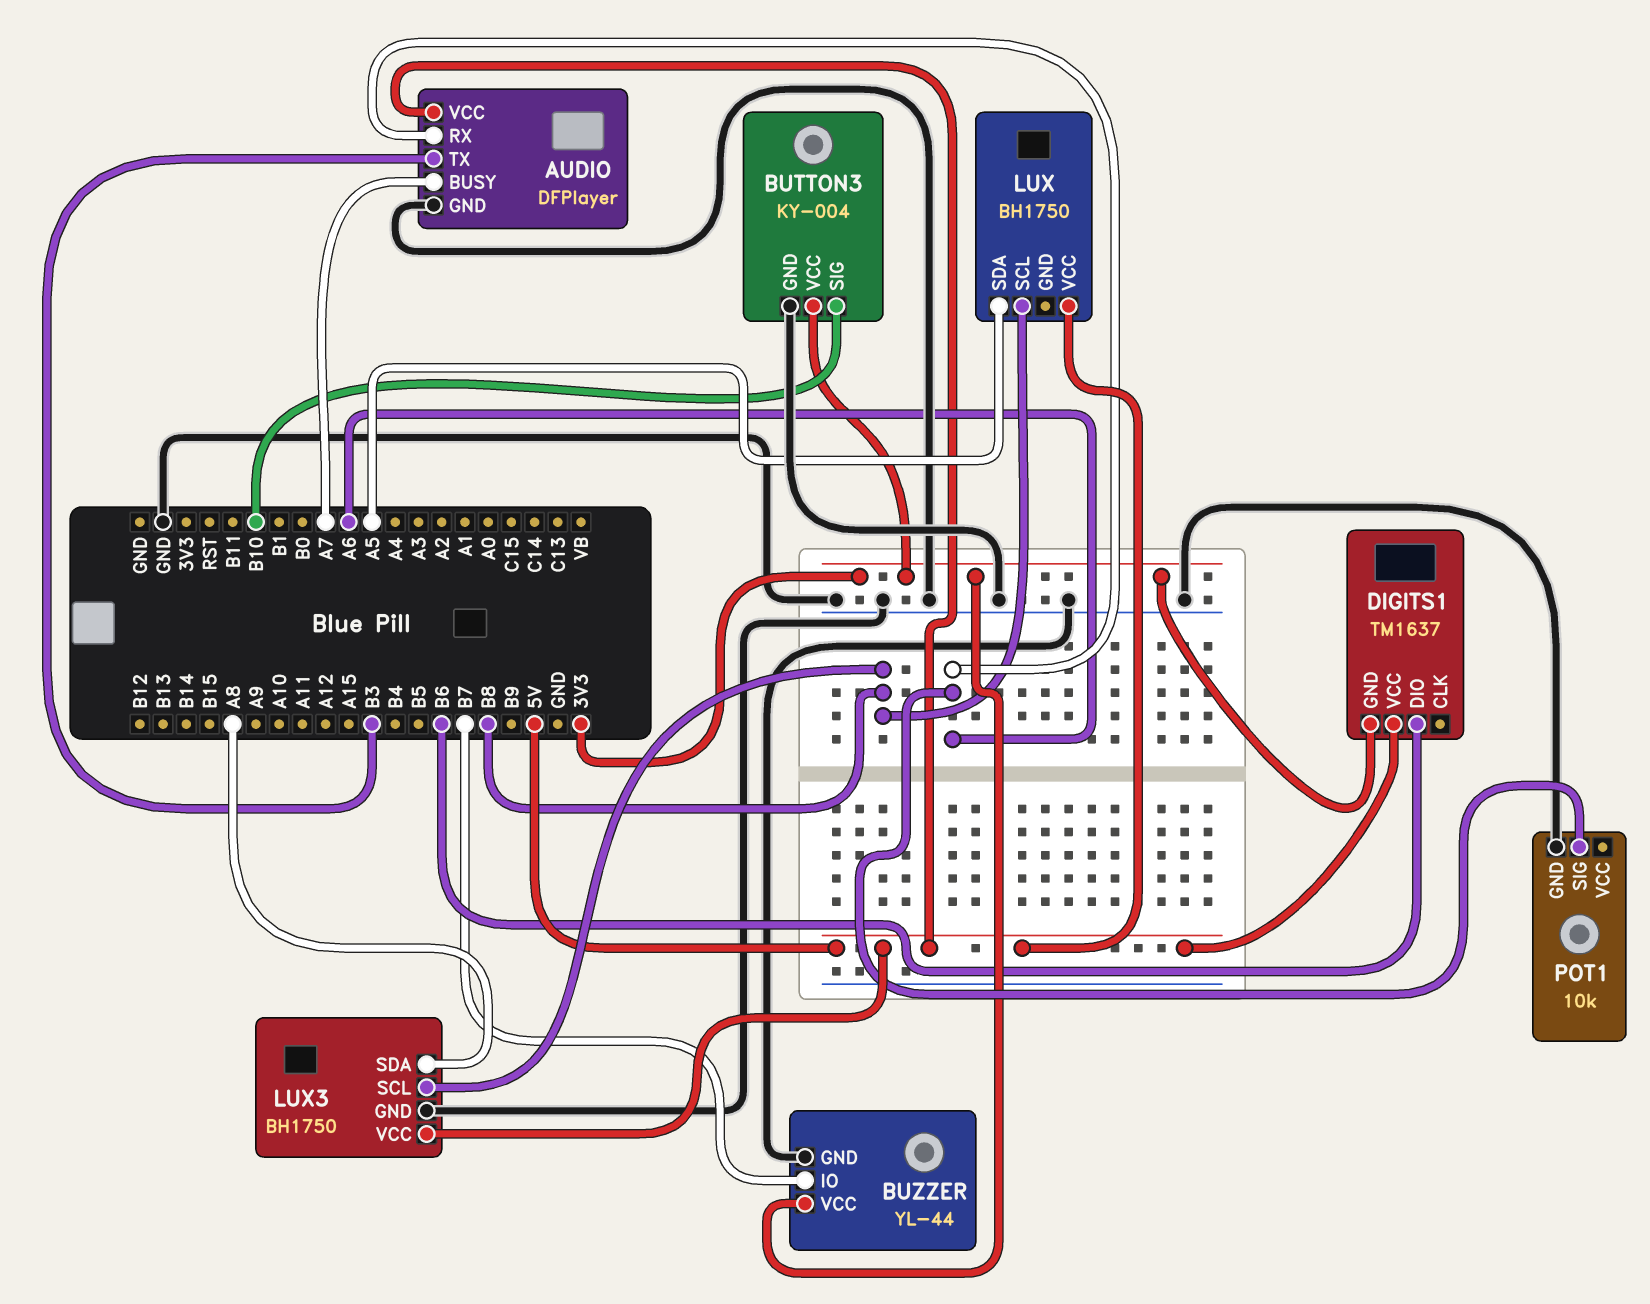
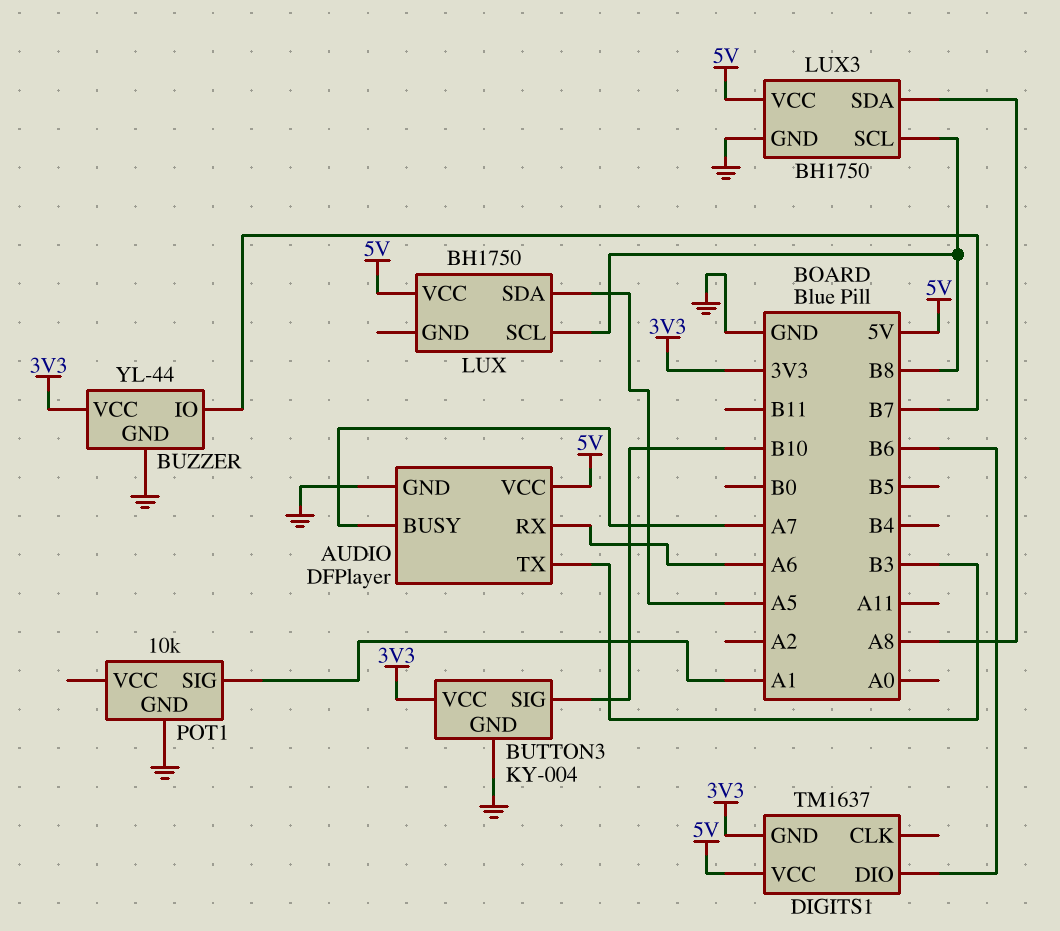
POT1 pin SIG: A6 -> A1

